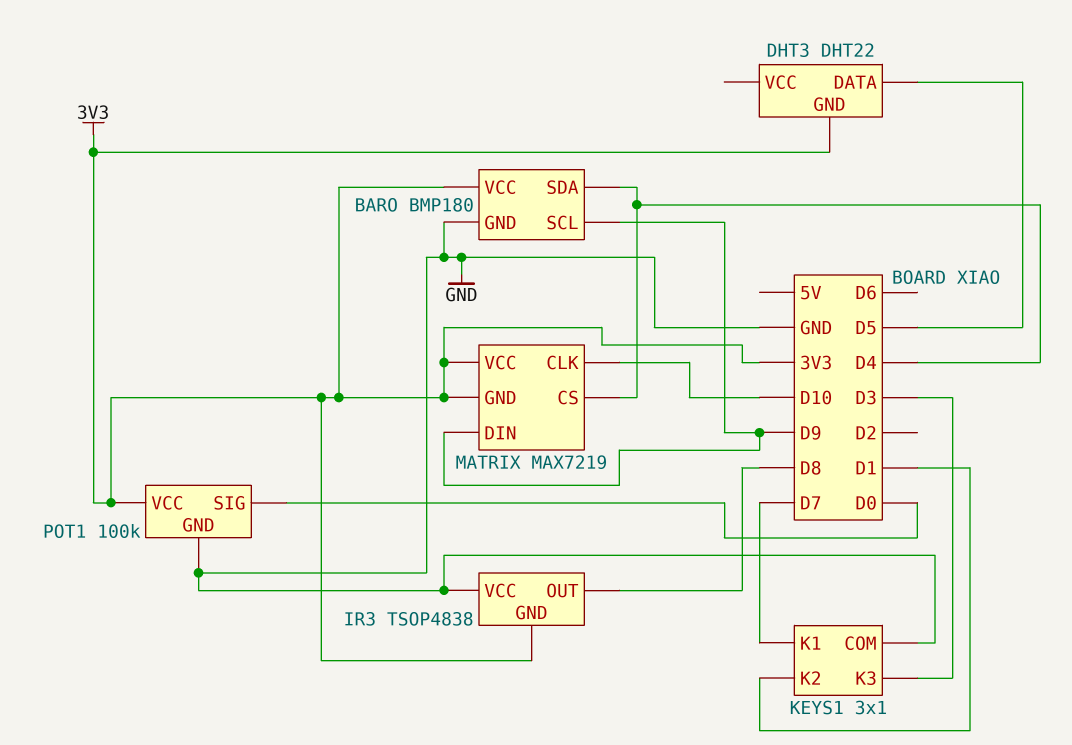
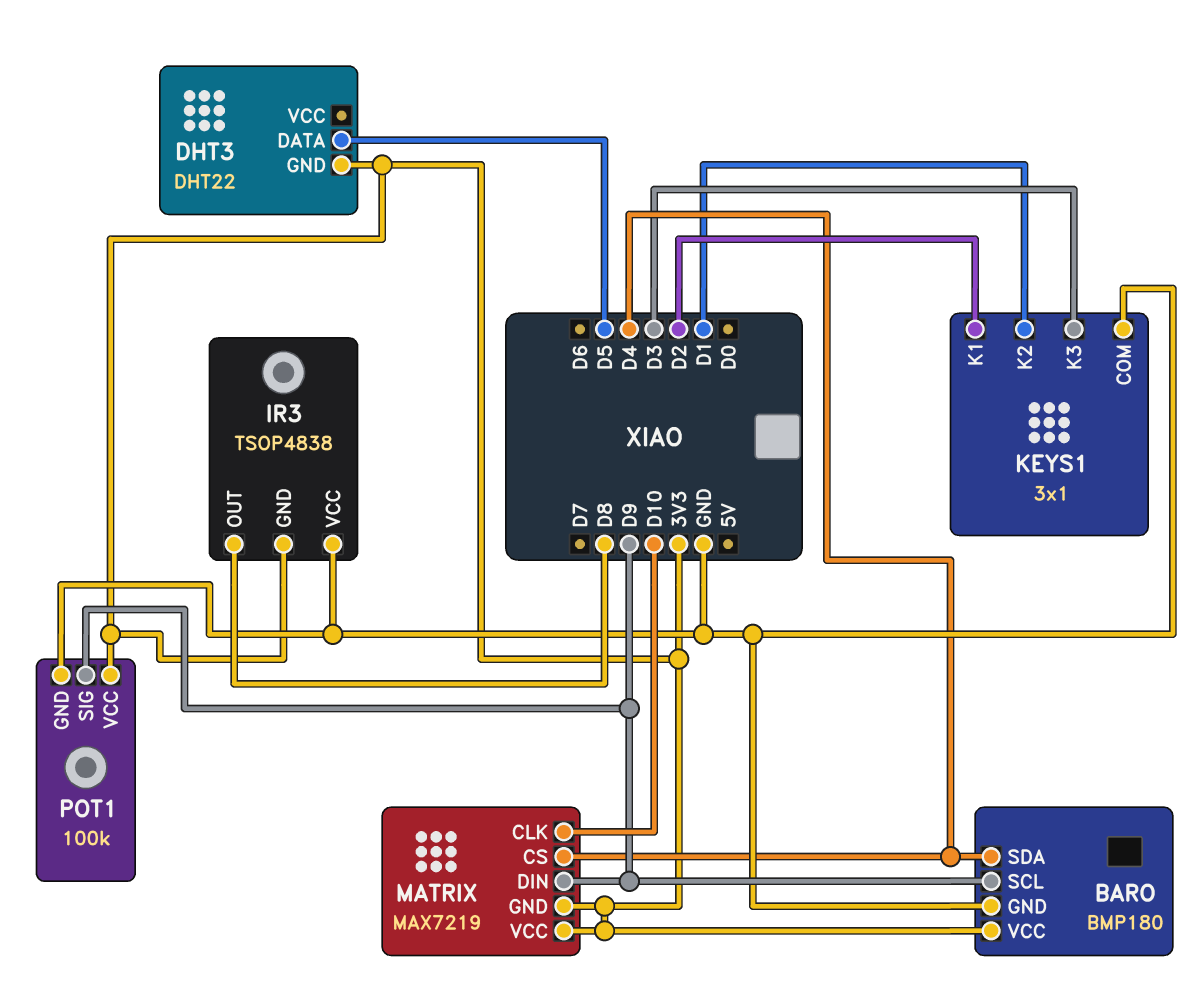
KEYS1 pin K1: D7 -> D2
POT1 pin SIG: D0 -> D9

